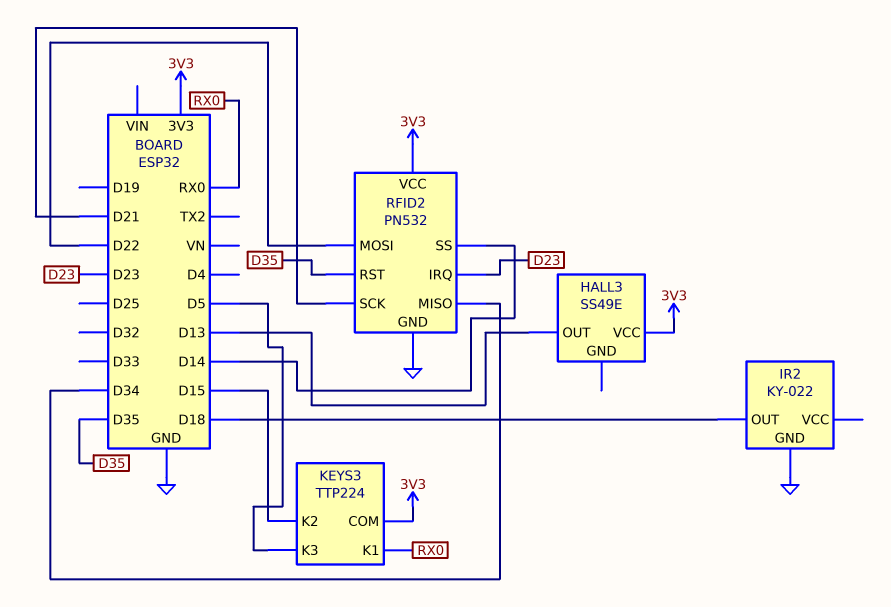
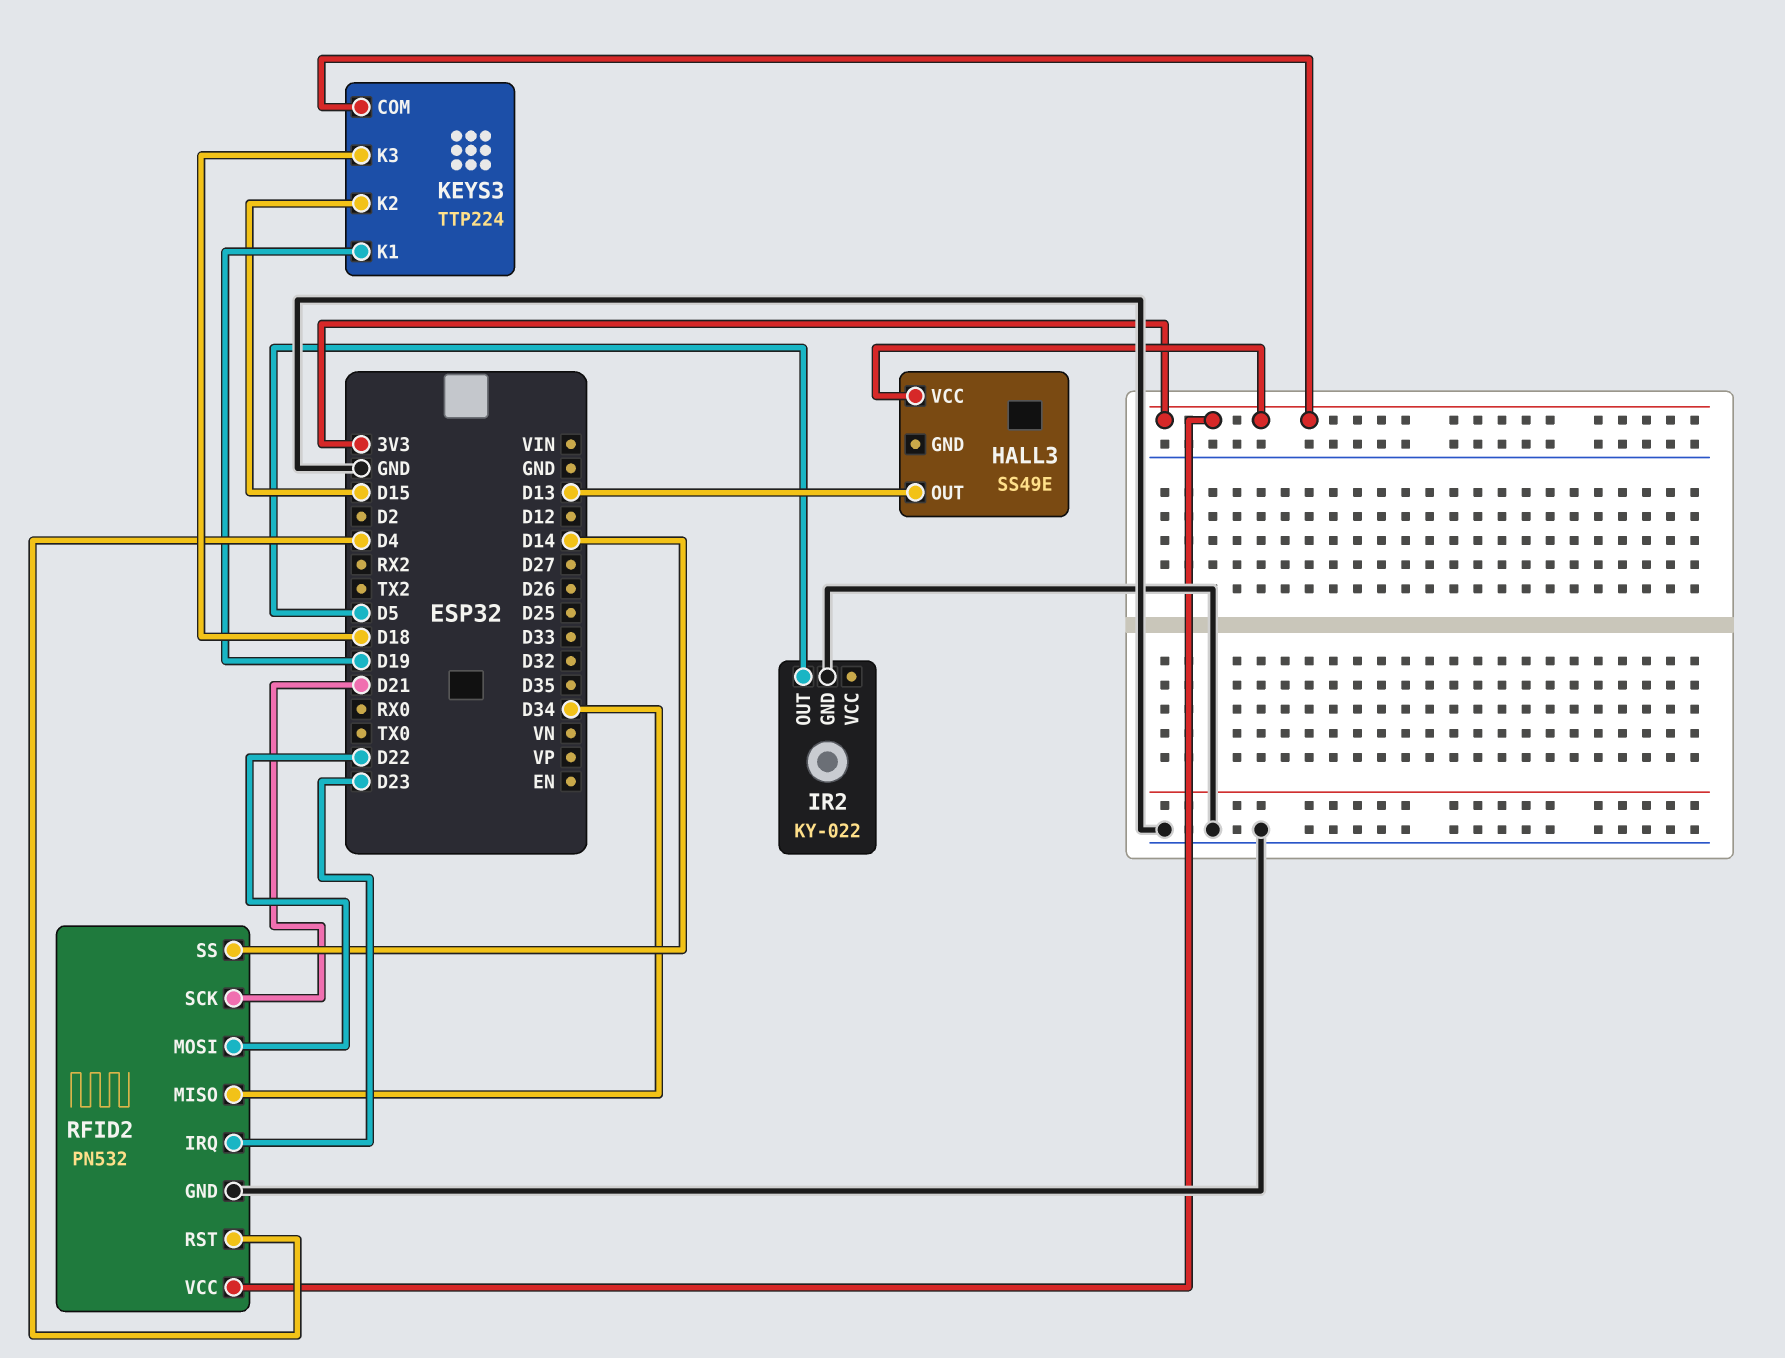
IR2 pin OUT: D18 -> D5
KEYS3 pin K1: RX0 -> D19
KEYS3 pin K3: D5 -> D18
RFID2 pin RST: D35 -> D4

